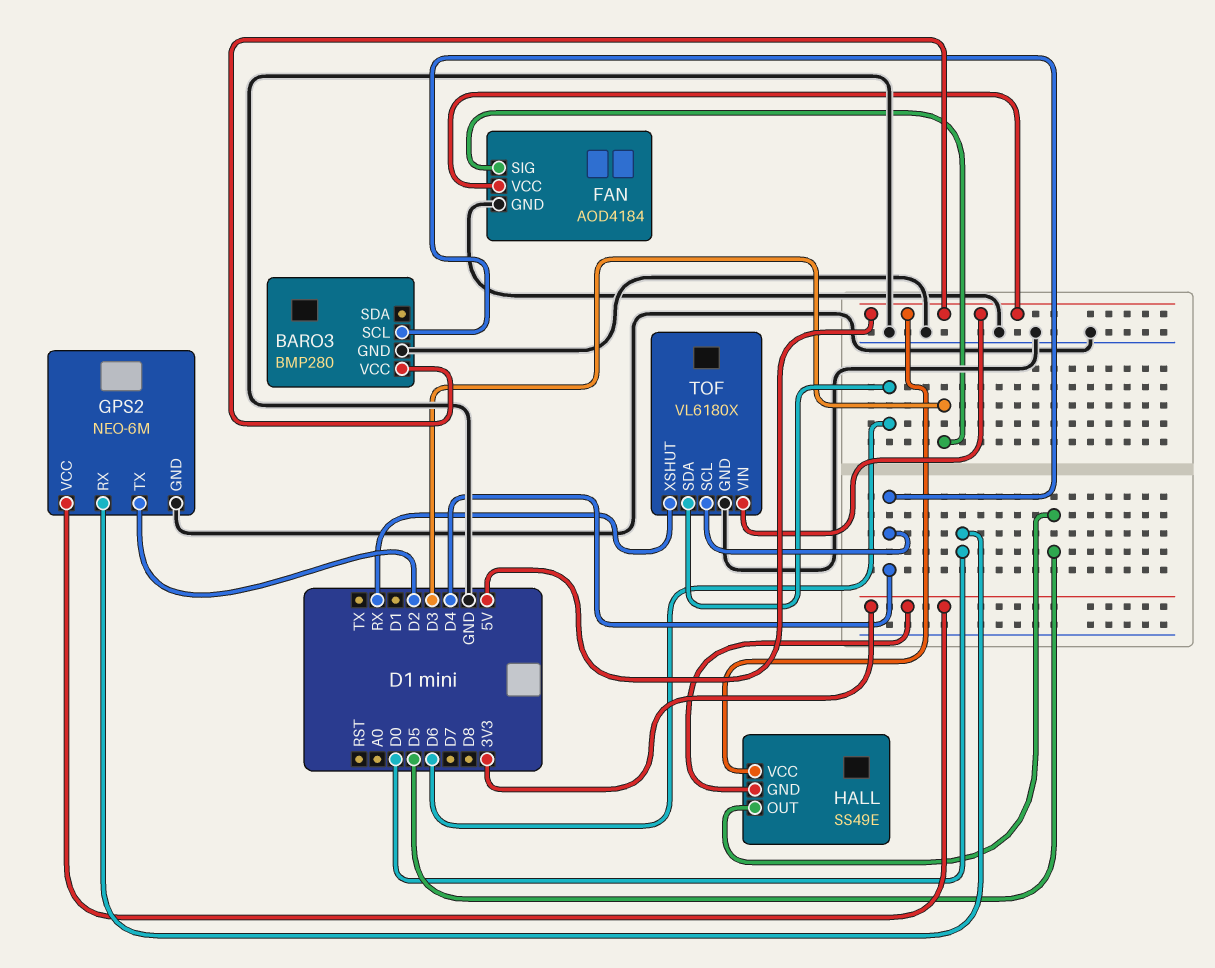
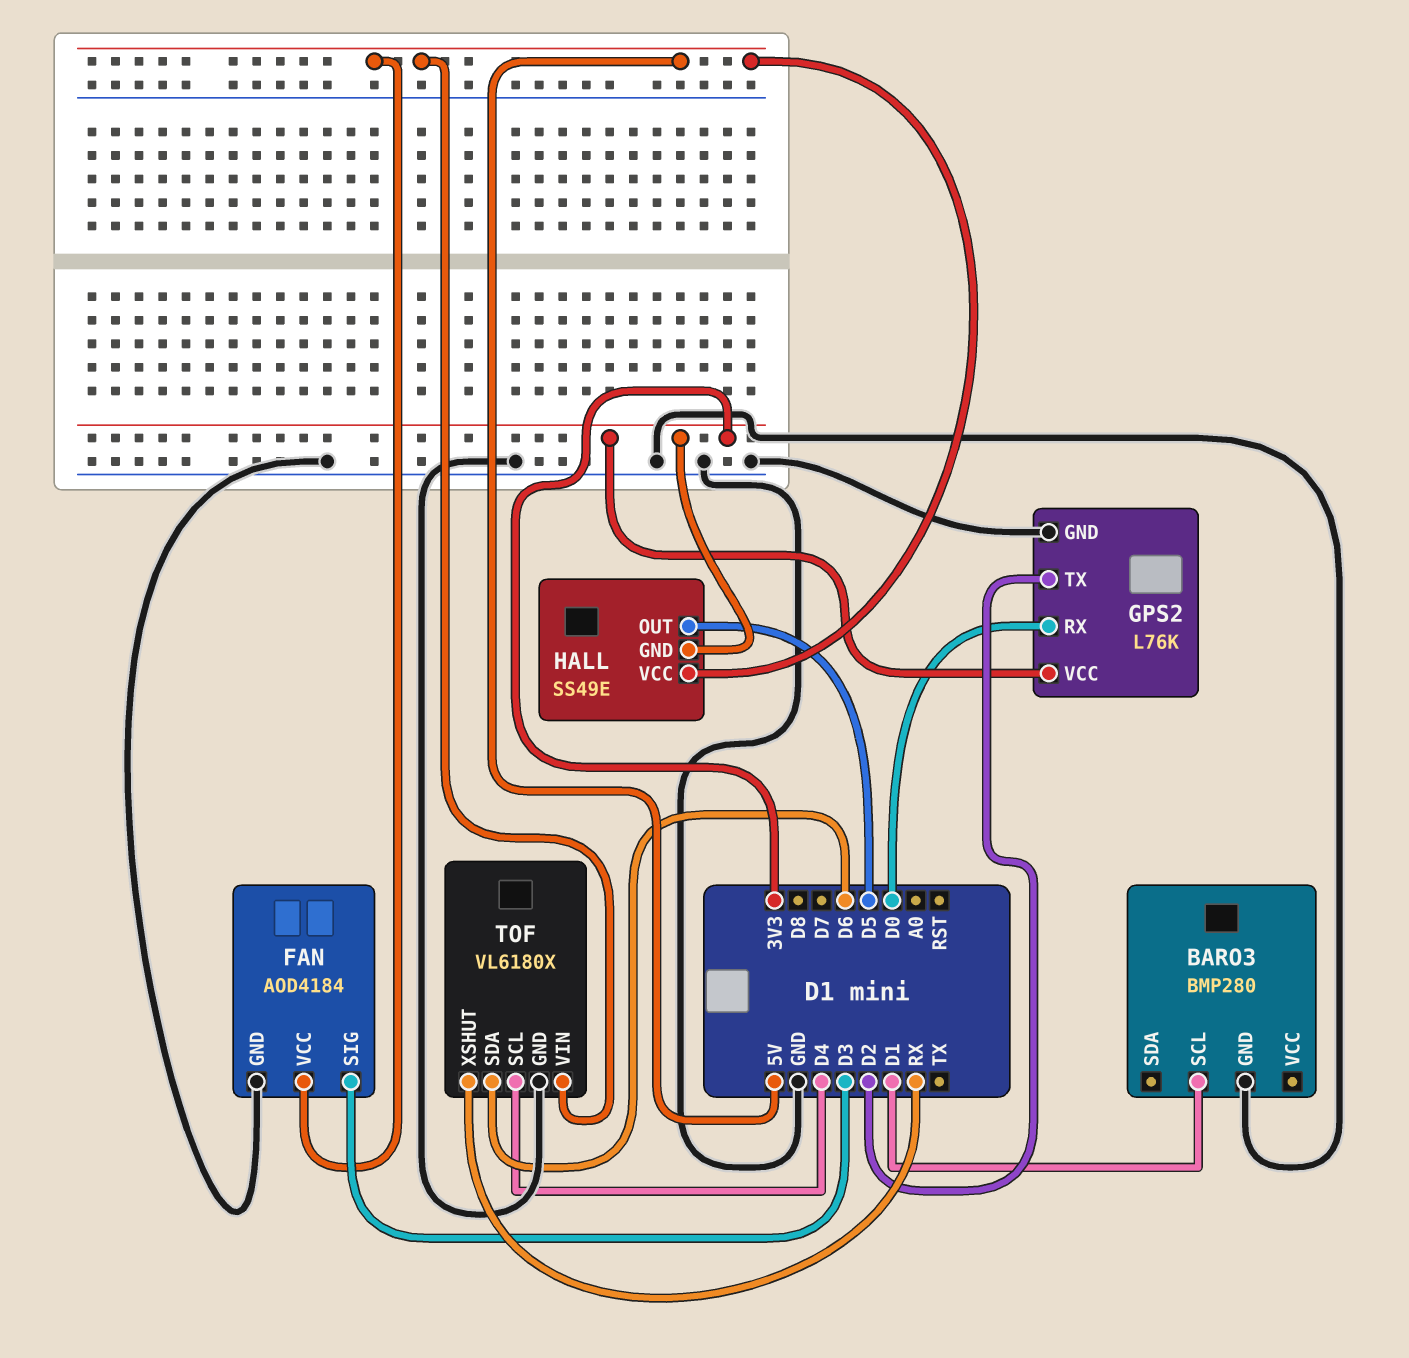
BARO3 pin SCL: D4 -> D1
BARO3 pin VCC: 5V -> none
GPS2: NEO-6M -> L76K

